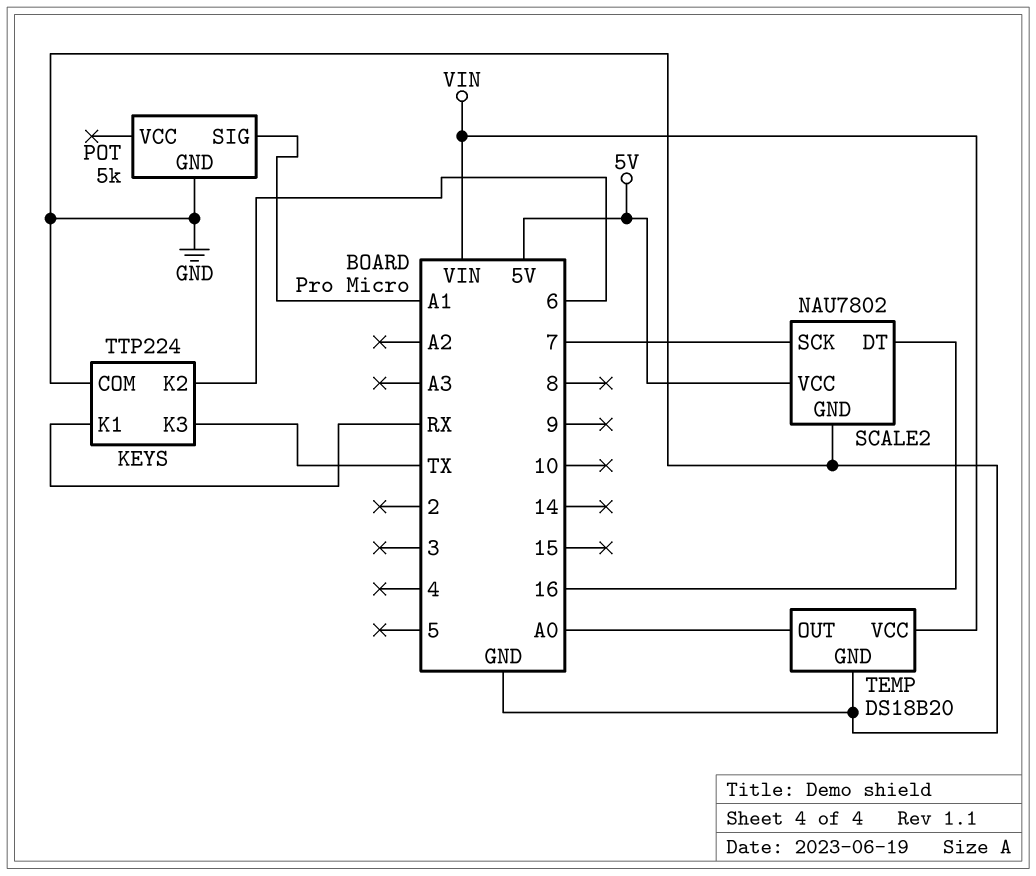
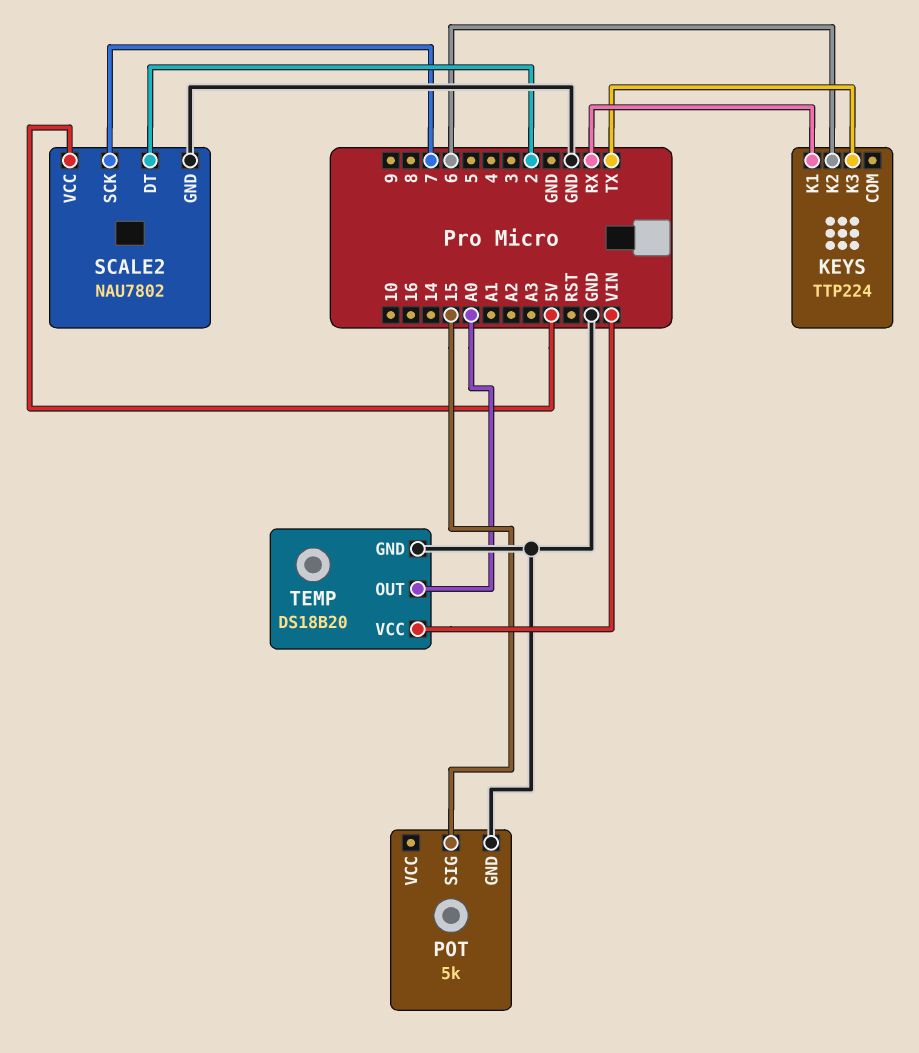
KEYS pin COM: GND -> none
POT pin SIG: A1 -> 15
SCALE2 pin DT: 16 -> 2

